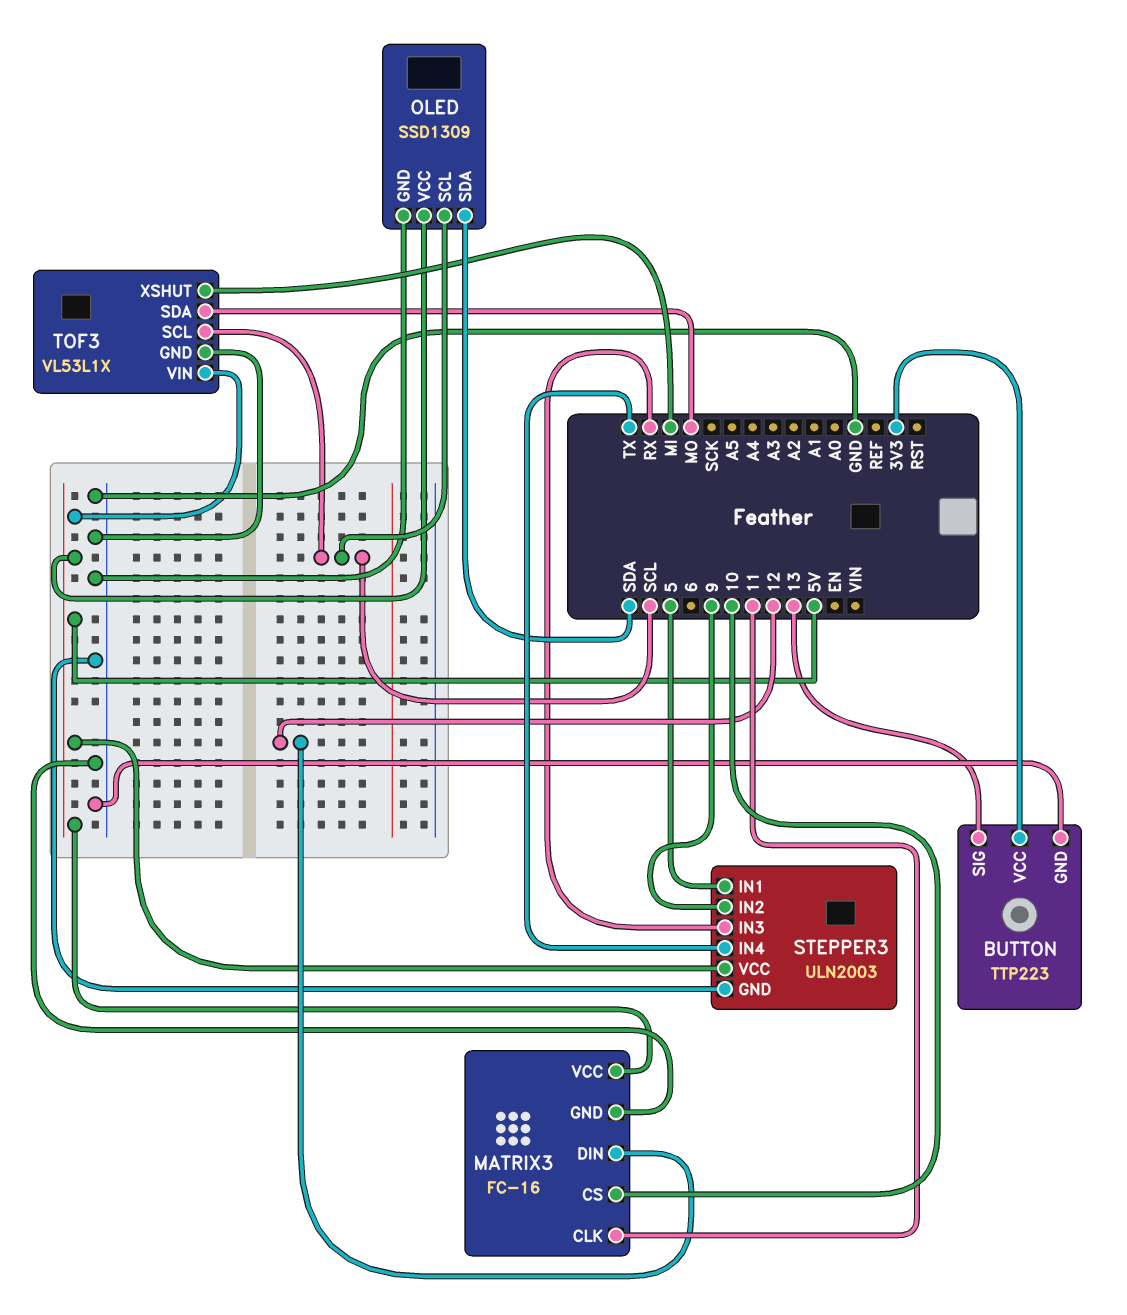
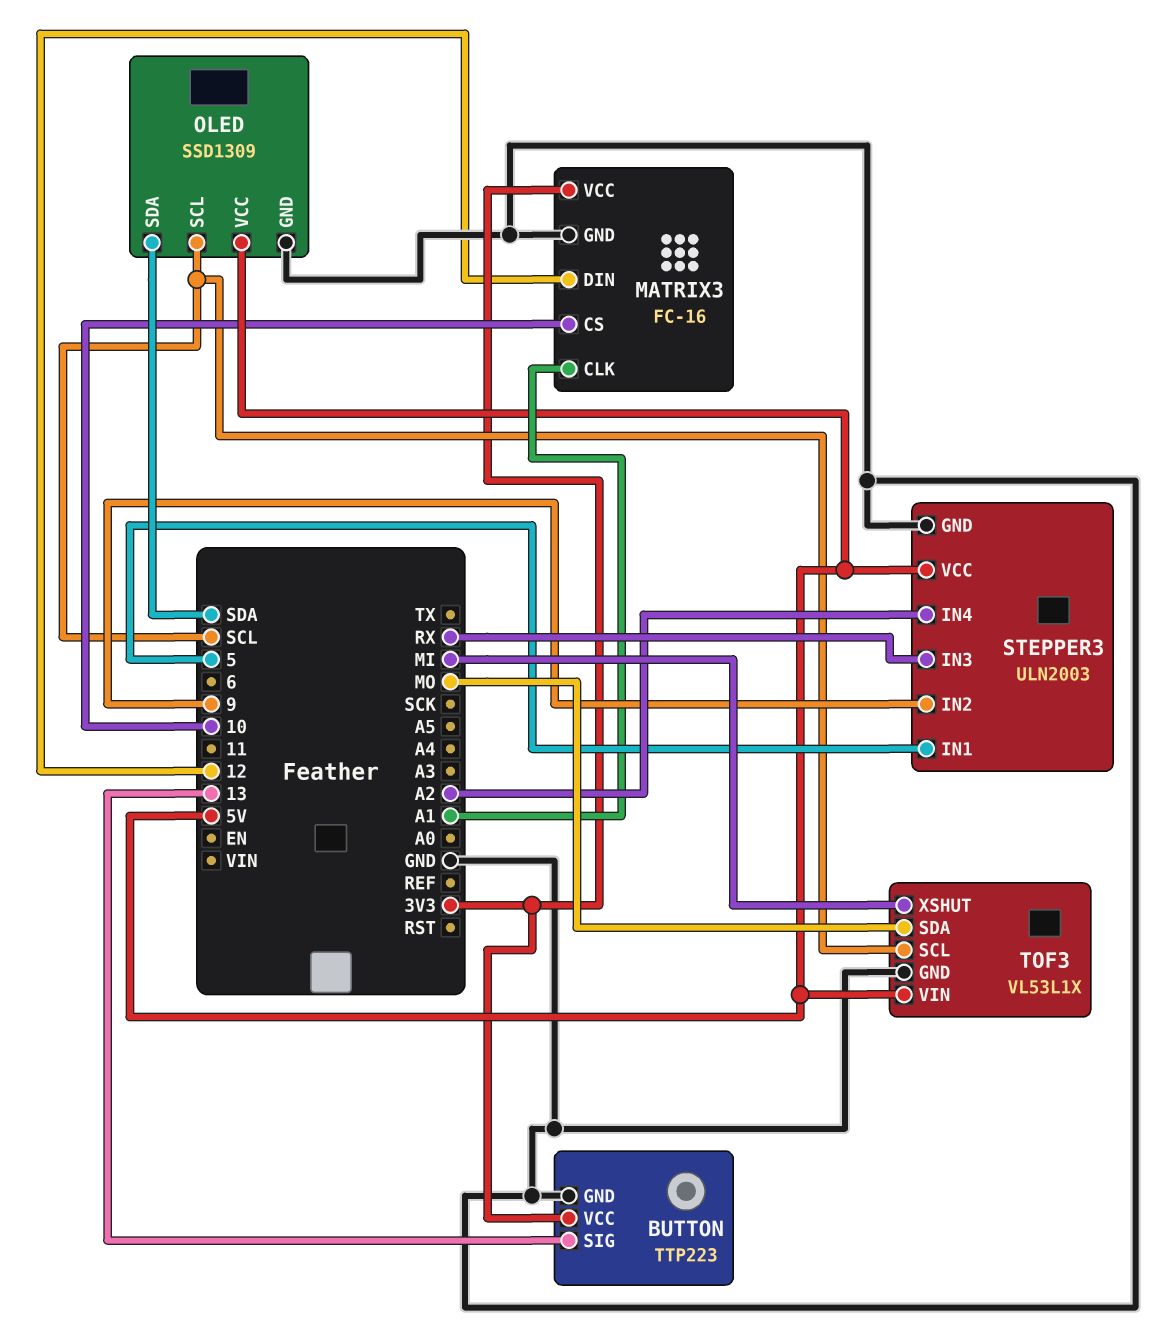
MATRIX3 pin CLK: 11 -> A1
MATRIX3 pin VCC: 5V -> 3V3
STEPPER3 pin IN4: TX -> A2

